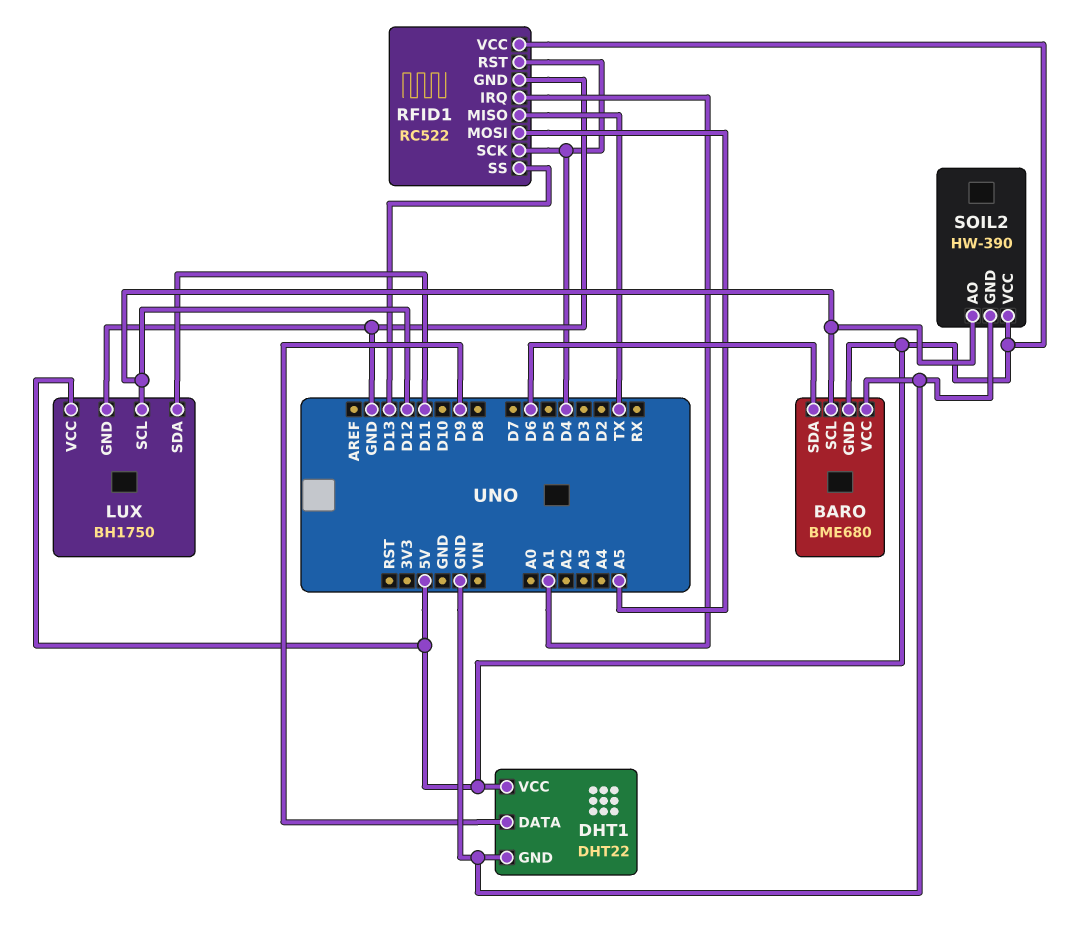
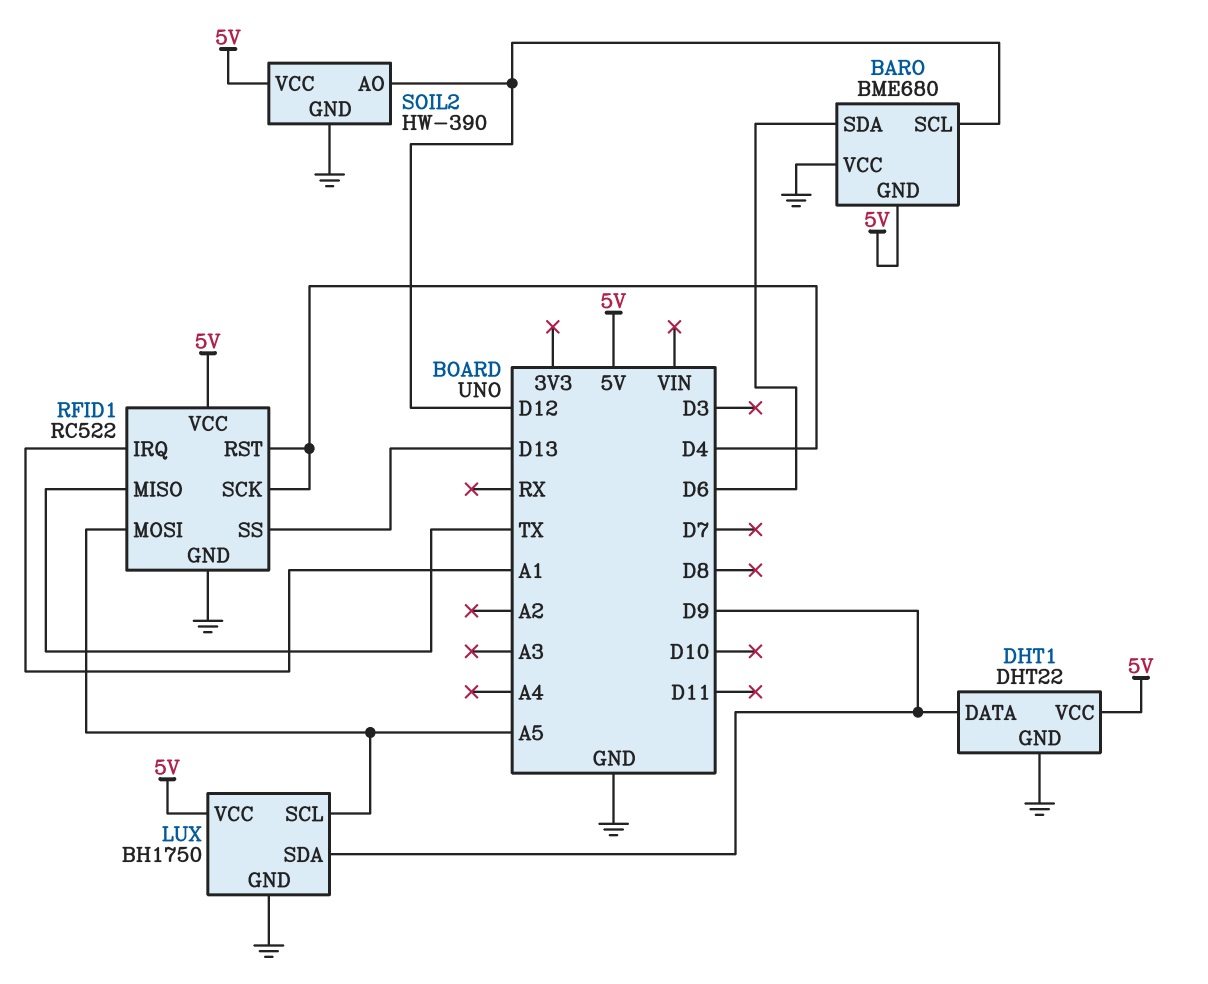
LUX pin SCL: D12 -> A5
LUX pin SDA: D11 -> D9

